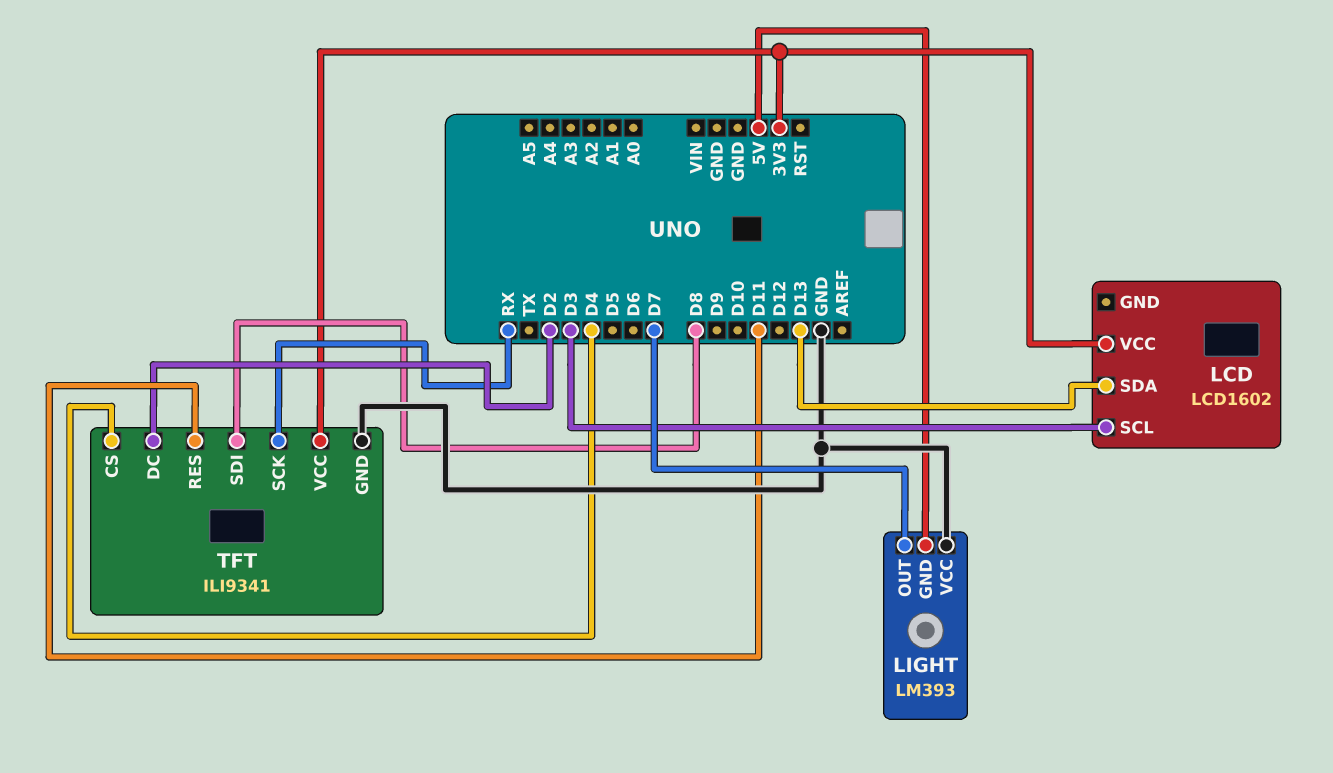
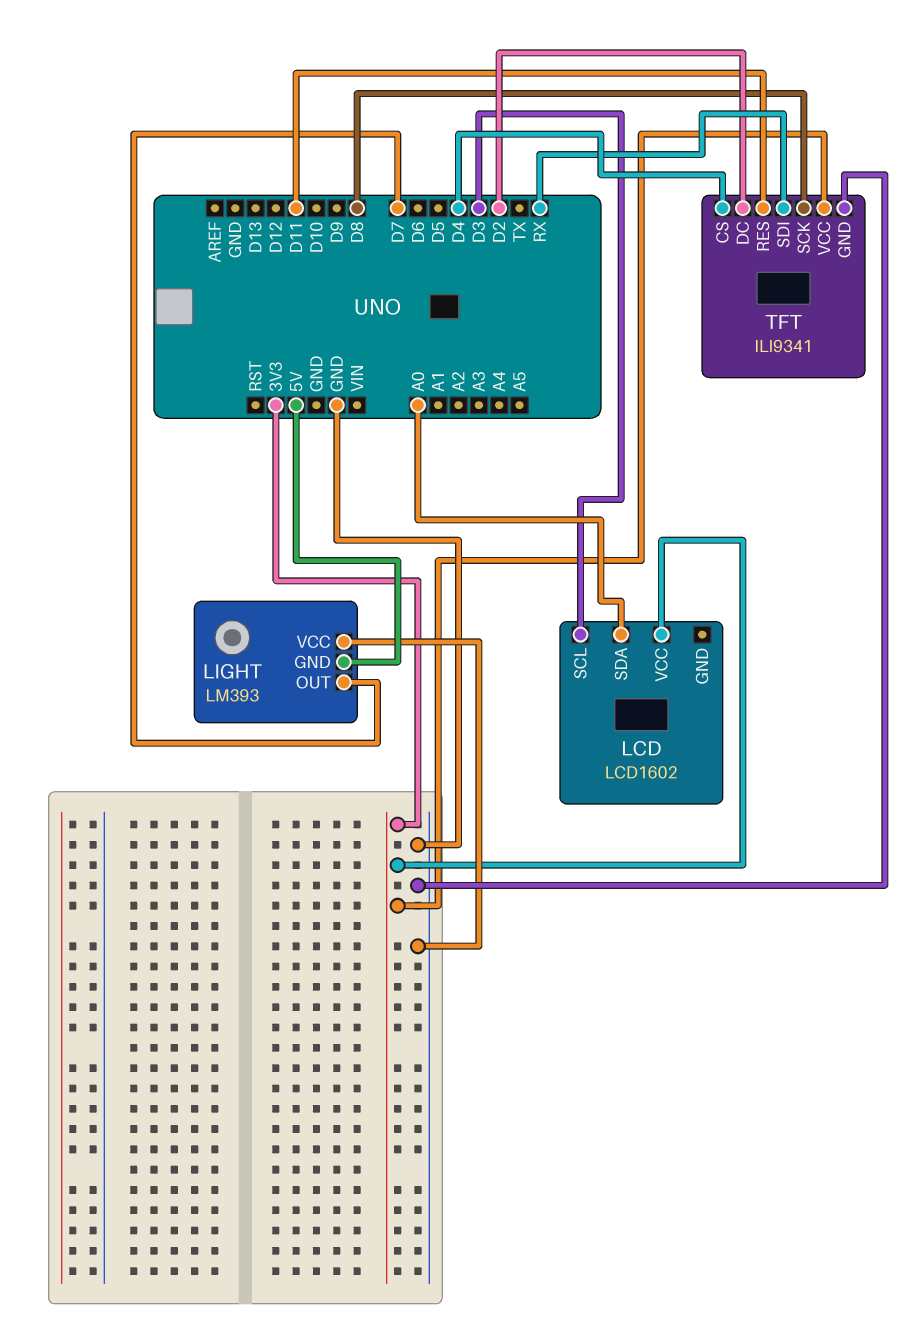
LCD pin SDA: D13 -> A0
TFT pin SCK: RX -> D8
TFT pin SDI: D8 -> RX

